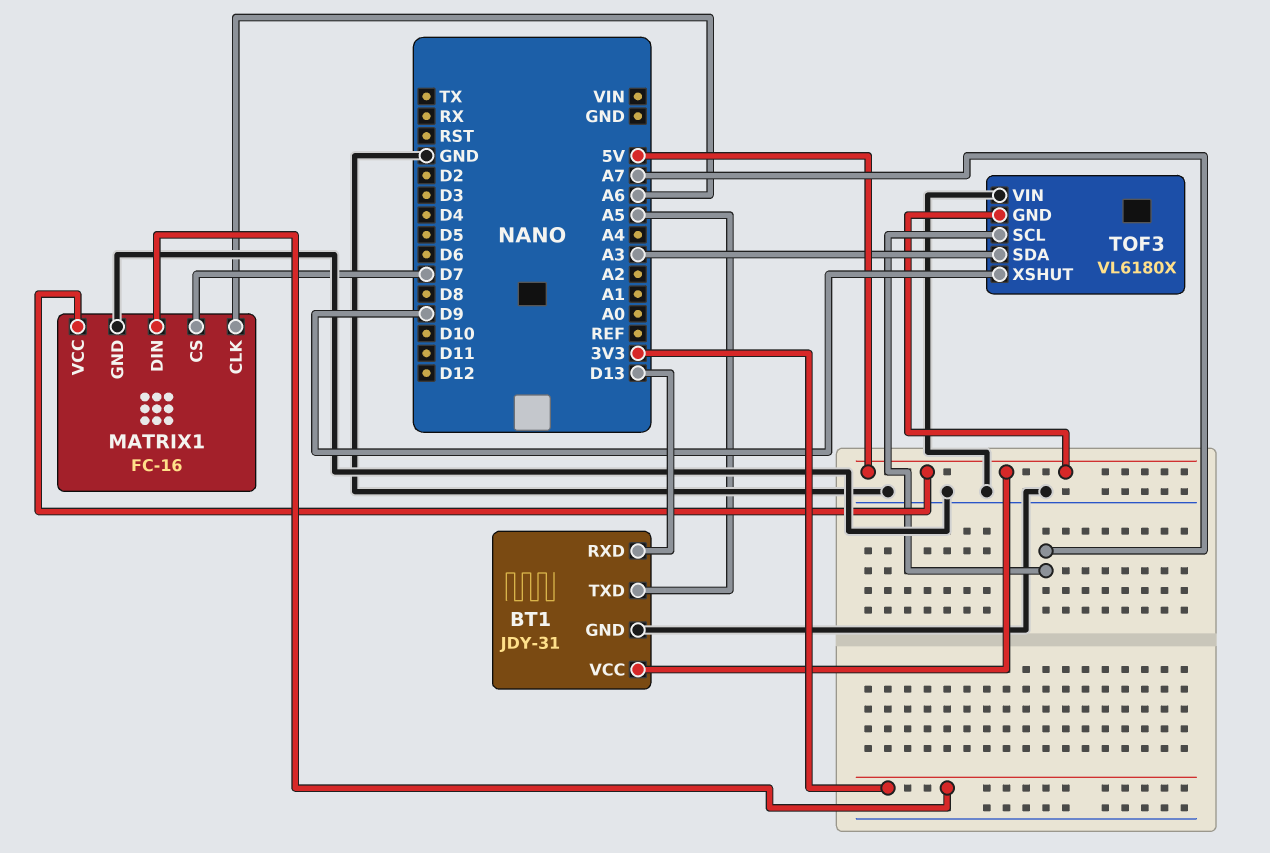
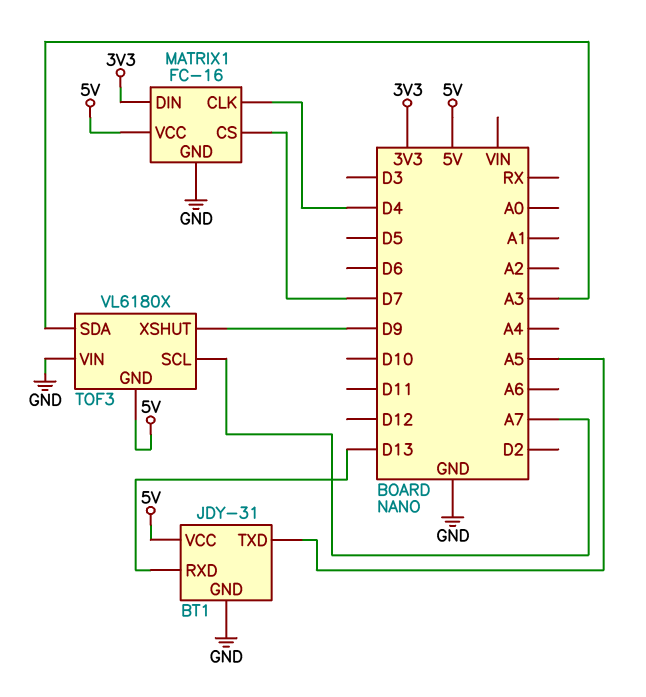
MATRIX1 pin CLK: A6 -> D4

